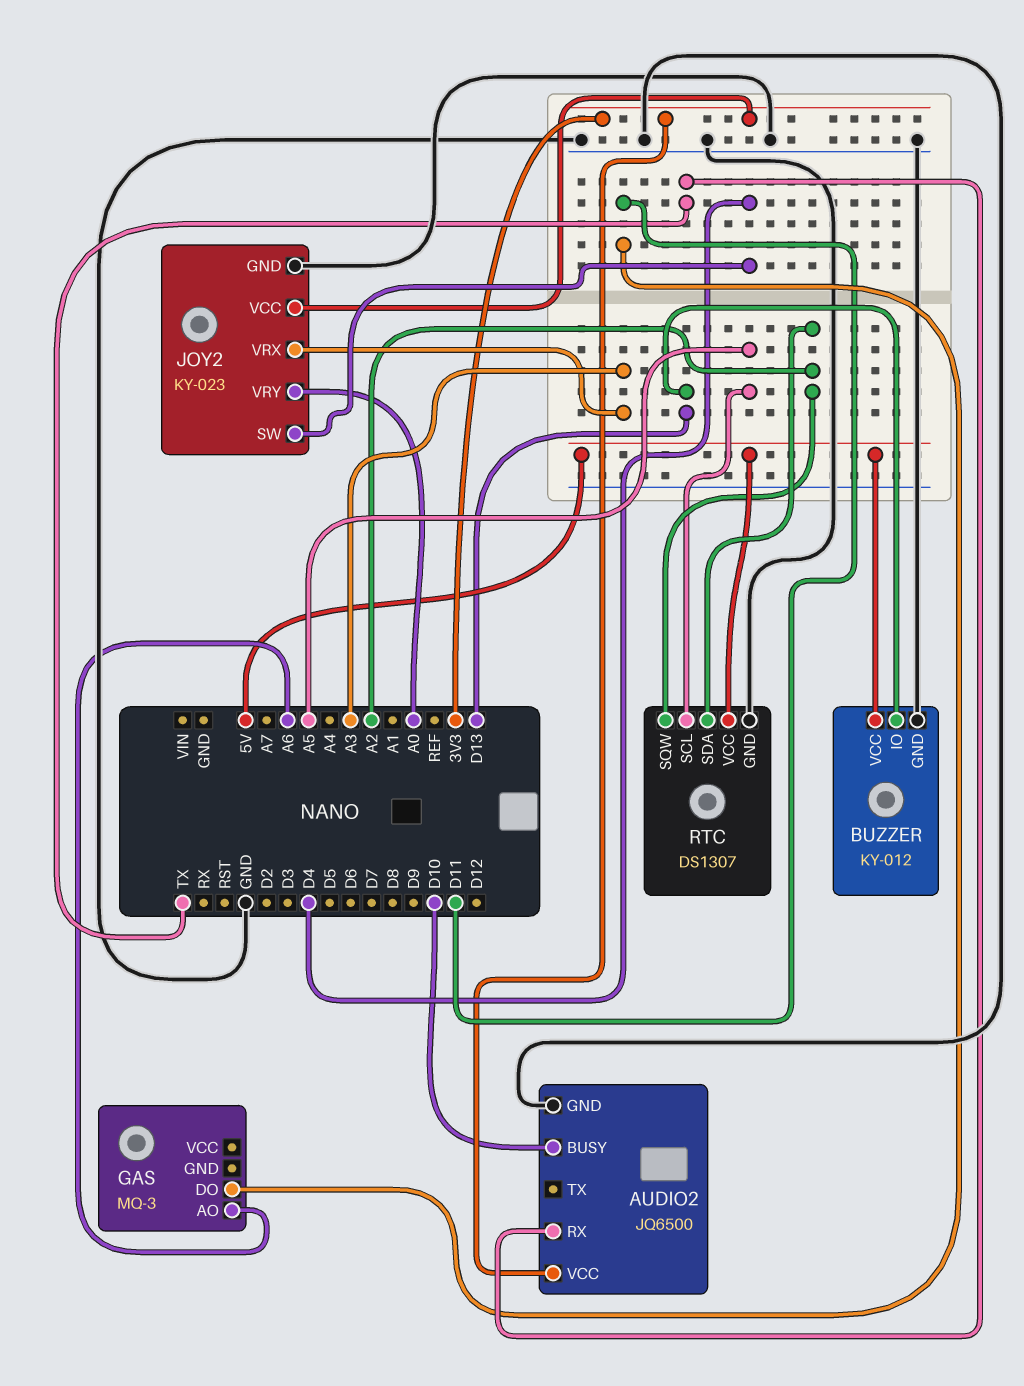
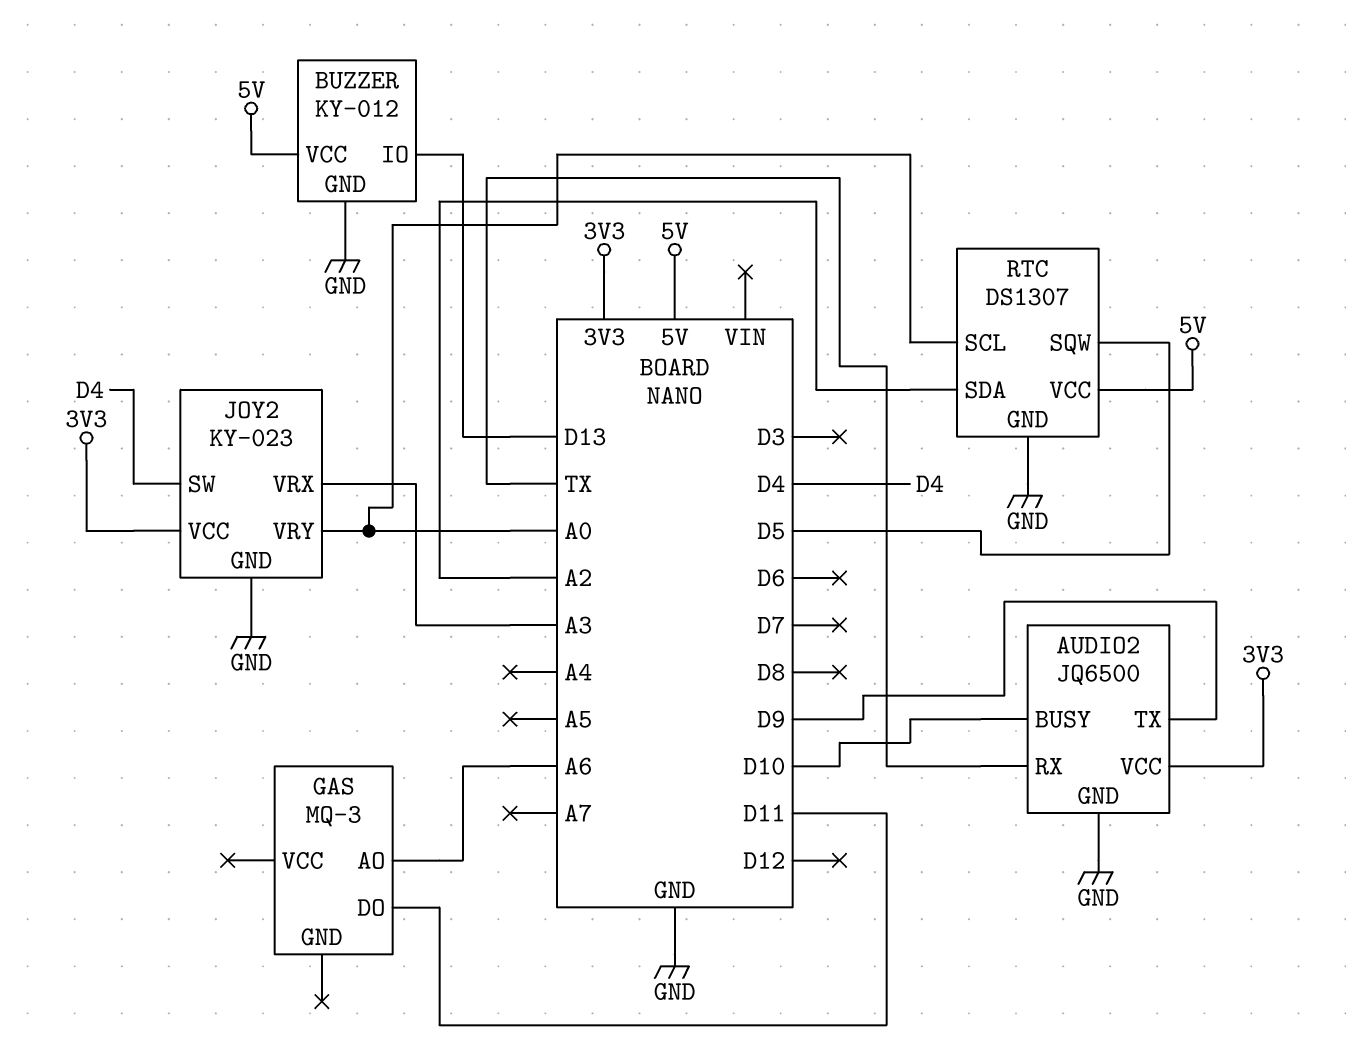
AUDIO2 pin TX: none -> D9
RTC pin SCL: A5 -> A0
RTC pin SQW: A2 -> D5

